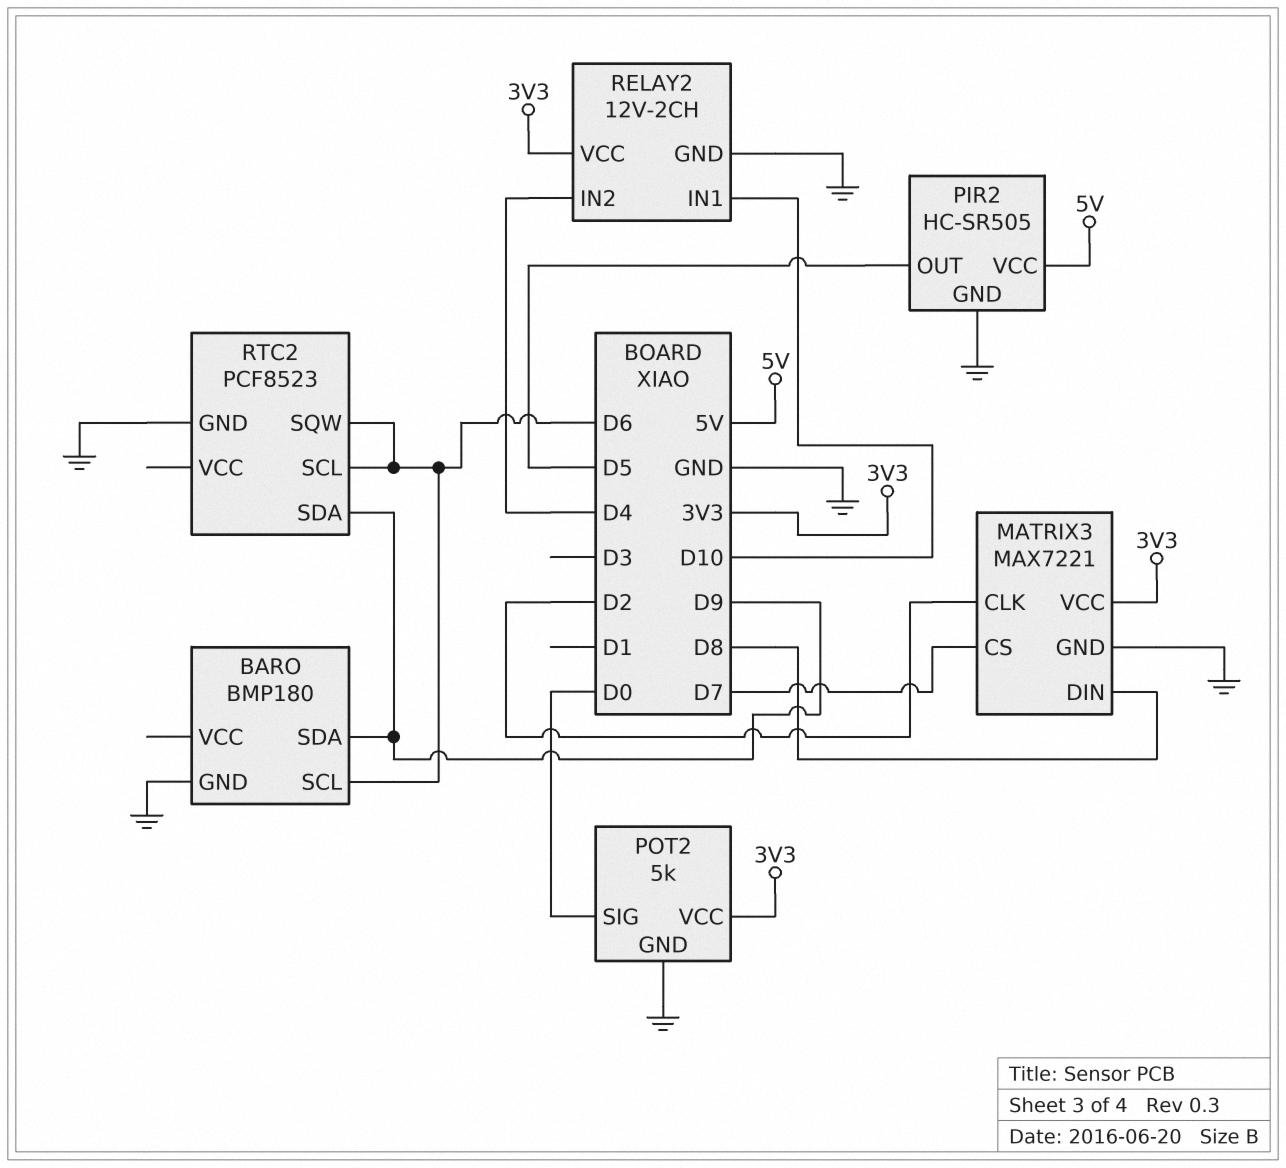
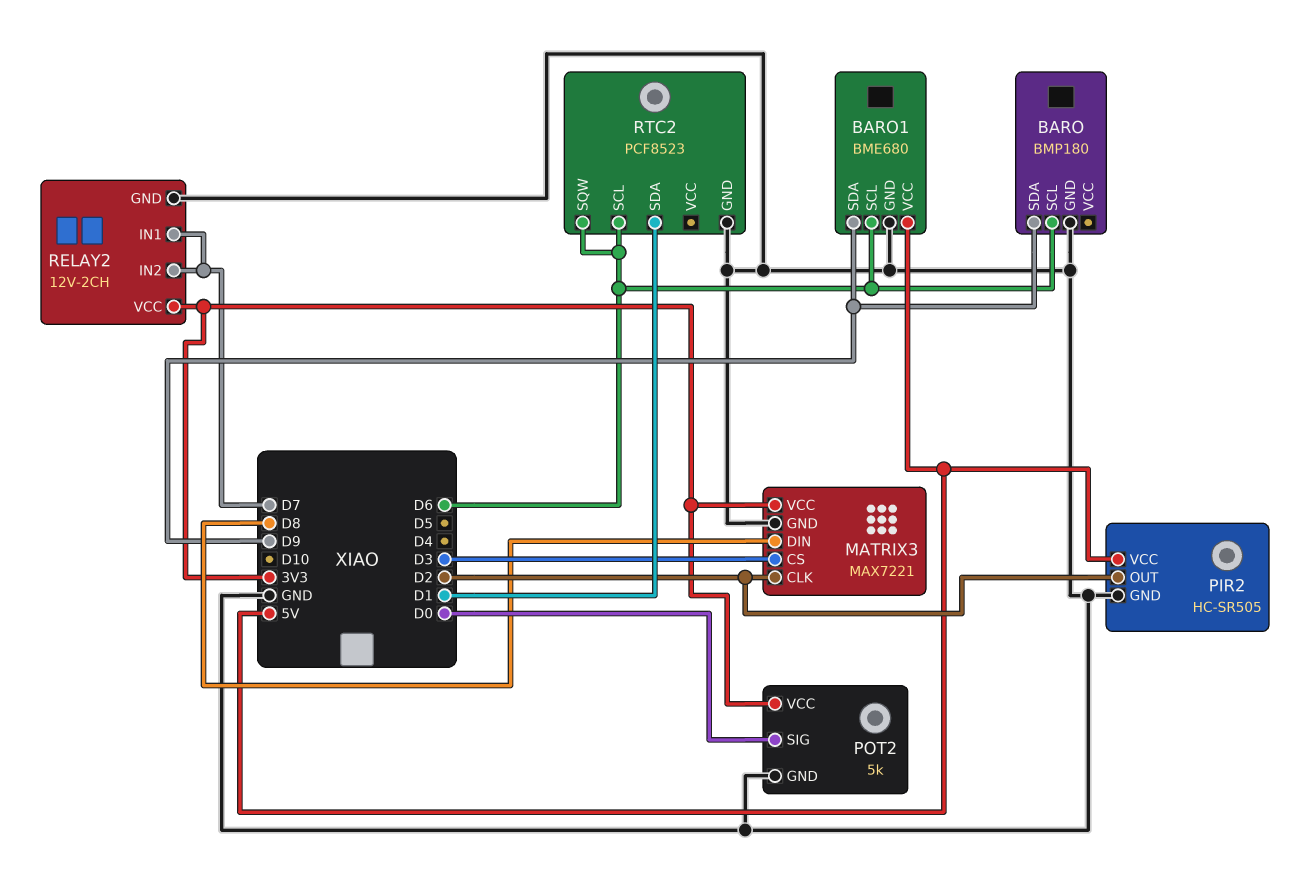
BARO1: none -> BME680
BARO1 pin GND: none -> GND
BARO1 pin SCL: none -> D6
BARO1 pin SDA: none -> D9
BARO1 pin VCC: none -> 5V
MATRIX3 pin CS: D7 -> D3
PIR2 pin OUT: D5 -> D2
RELAY2 pin IN1: D10 -> D7
RELAY2 pin IN2: D4 -> D7
RTC2 pin SDA: D9 -> D1

